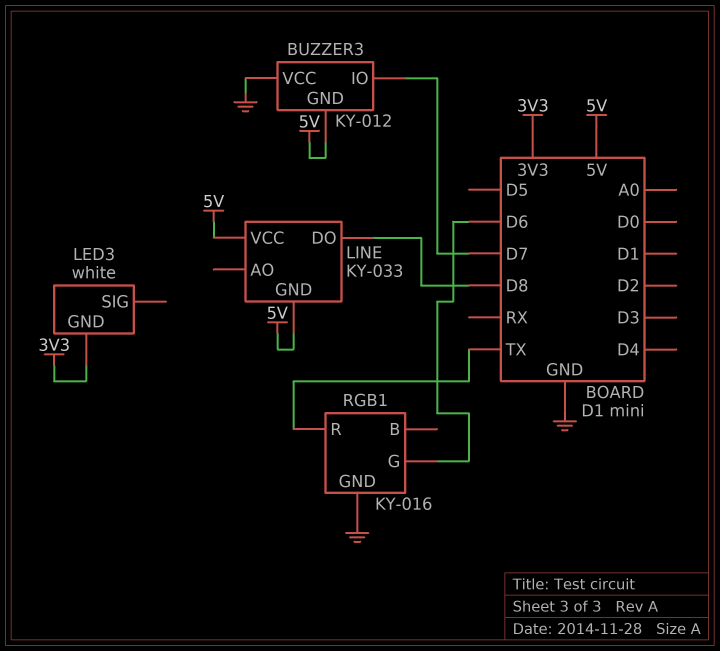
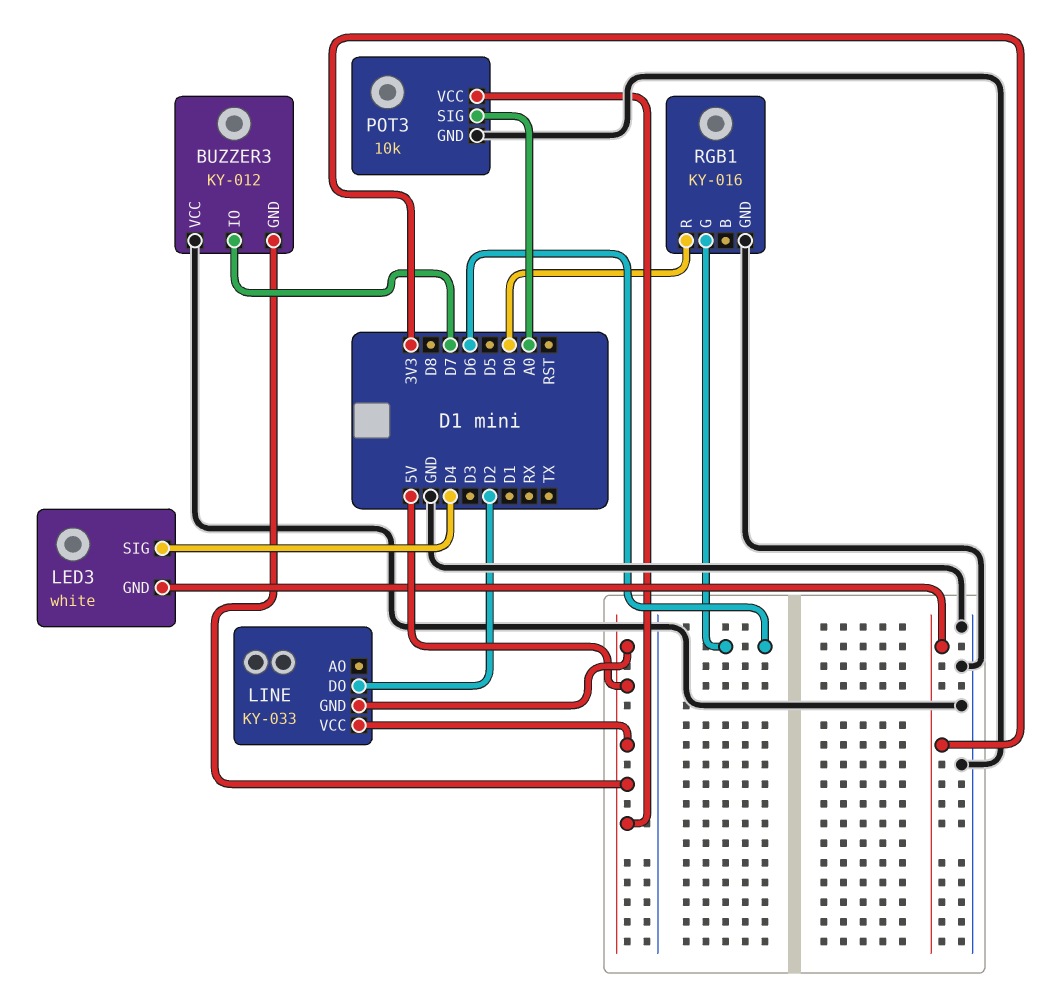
LED3 pin SIG: none -> D4
LINE pin DO: D8 -> D2
POT3: none -> 10k
POT3 pin GND: none -> GND
POT3 pin SIG: none -> A0
POT3 pin VCC: none -> 5V
RGB1 pin R: TX -> D0

